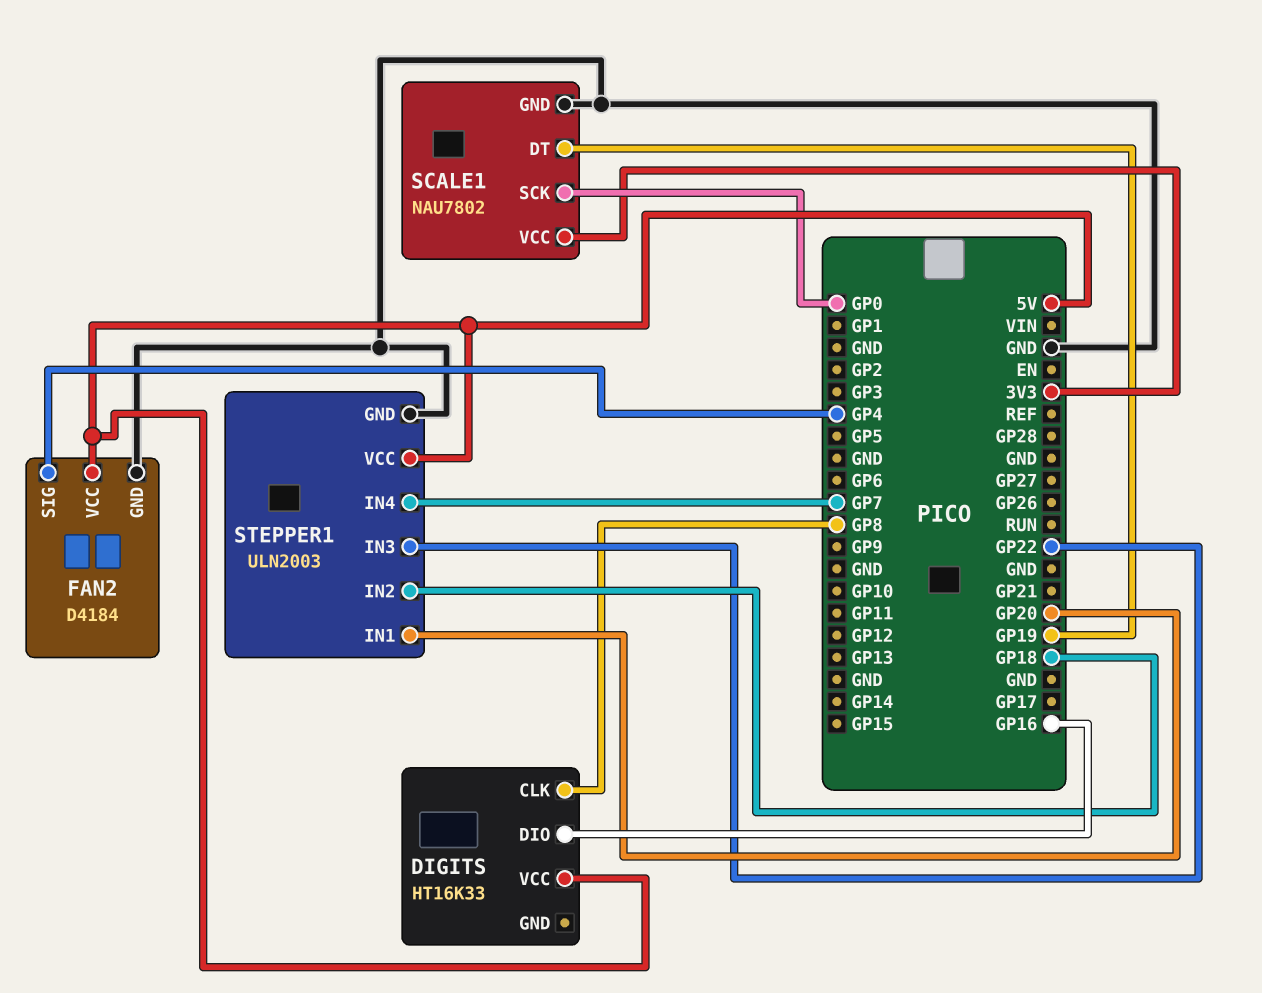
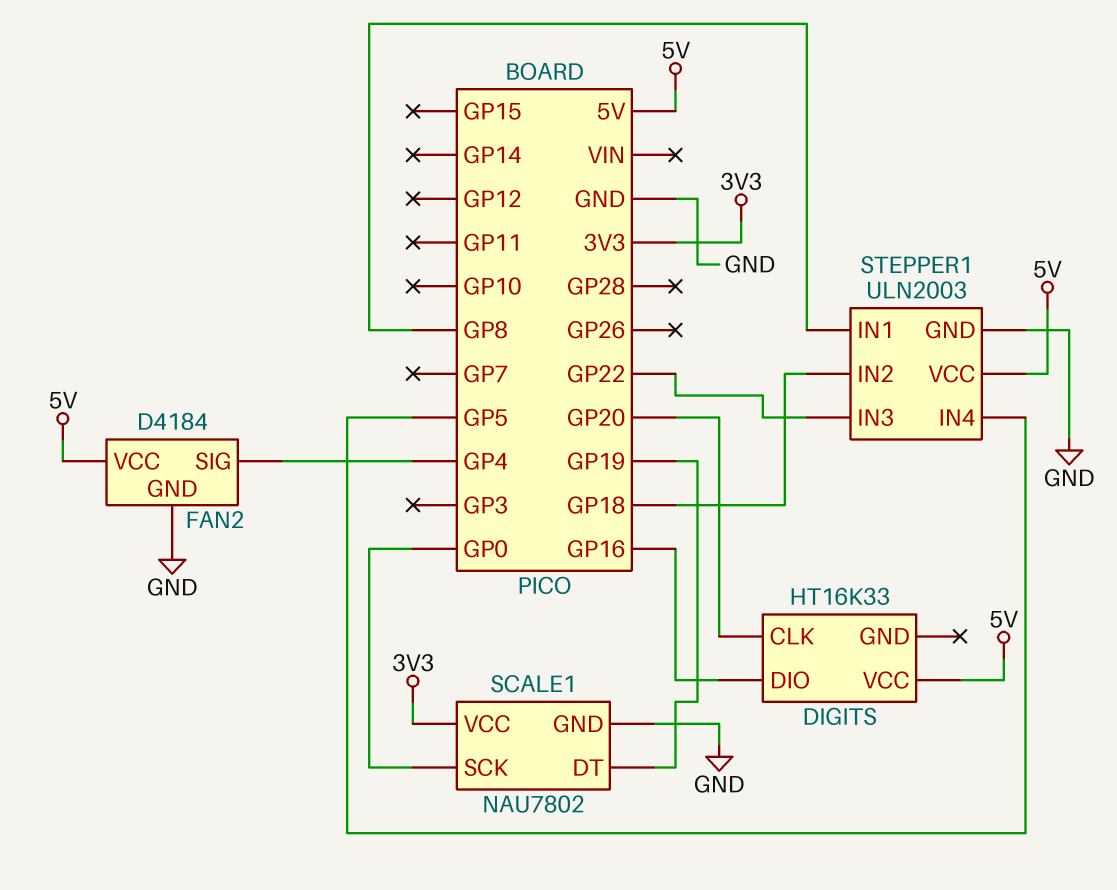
DIGITS pin CLK: GP8 -> GP20
STEPPER1 pin IN1: GP20 -> GP8
STEPPER1 pin IN4: GP7 -> GP5

